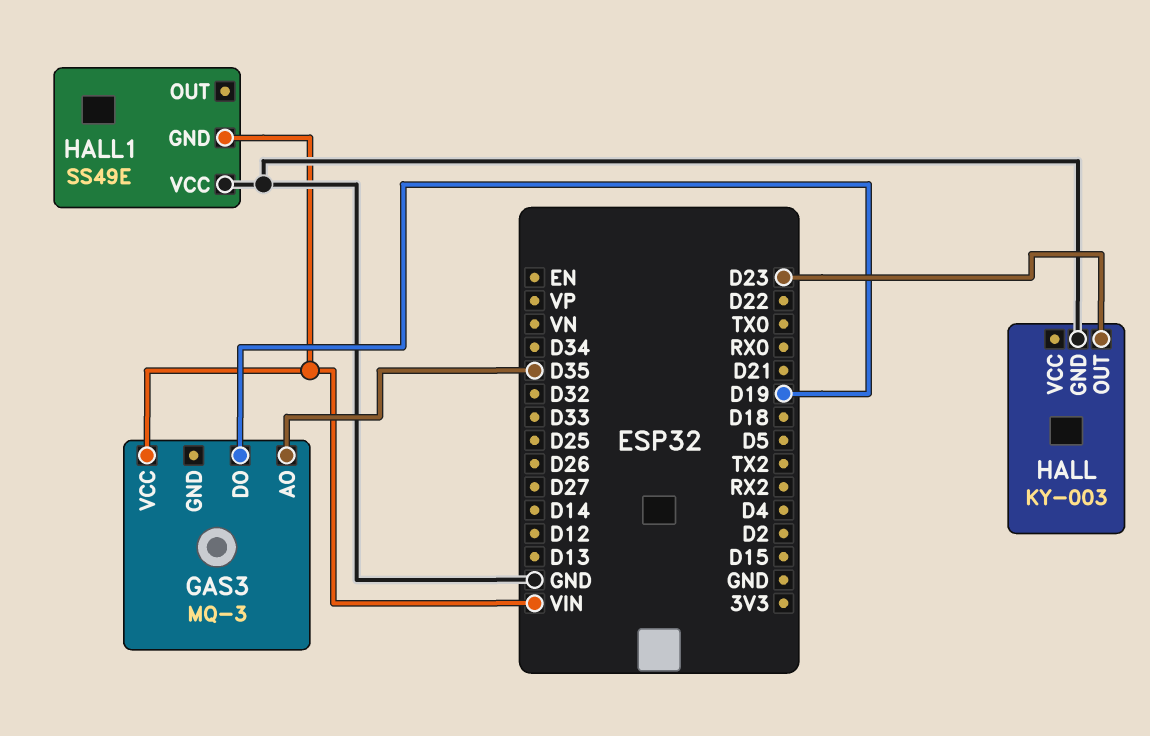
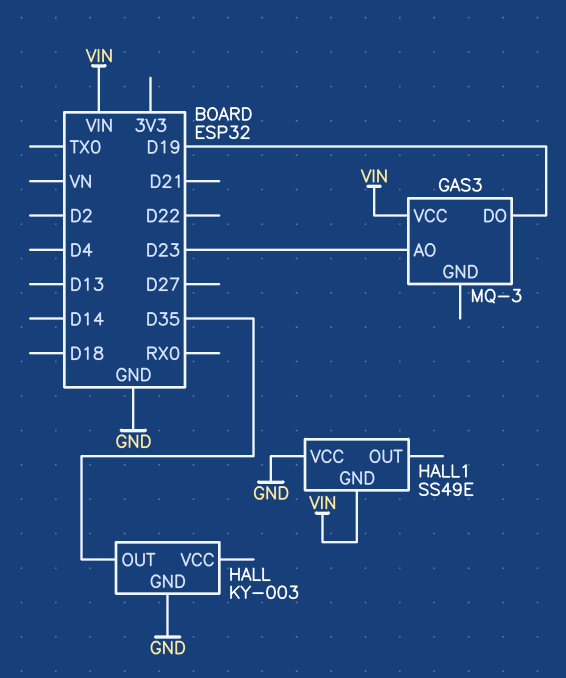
GAS3 pin AO: D35 -> D23
HALL pin OUT: D23 -> D35

